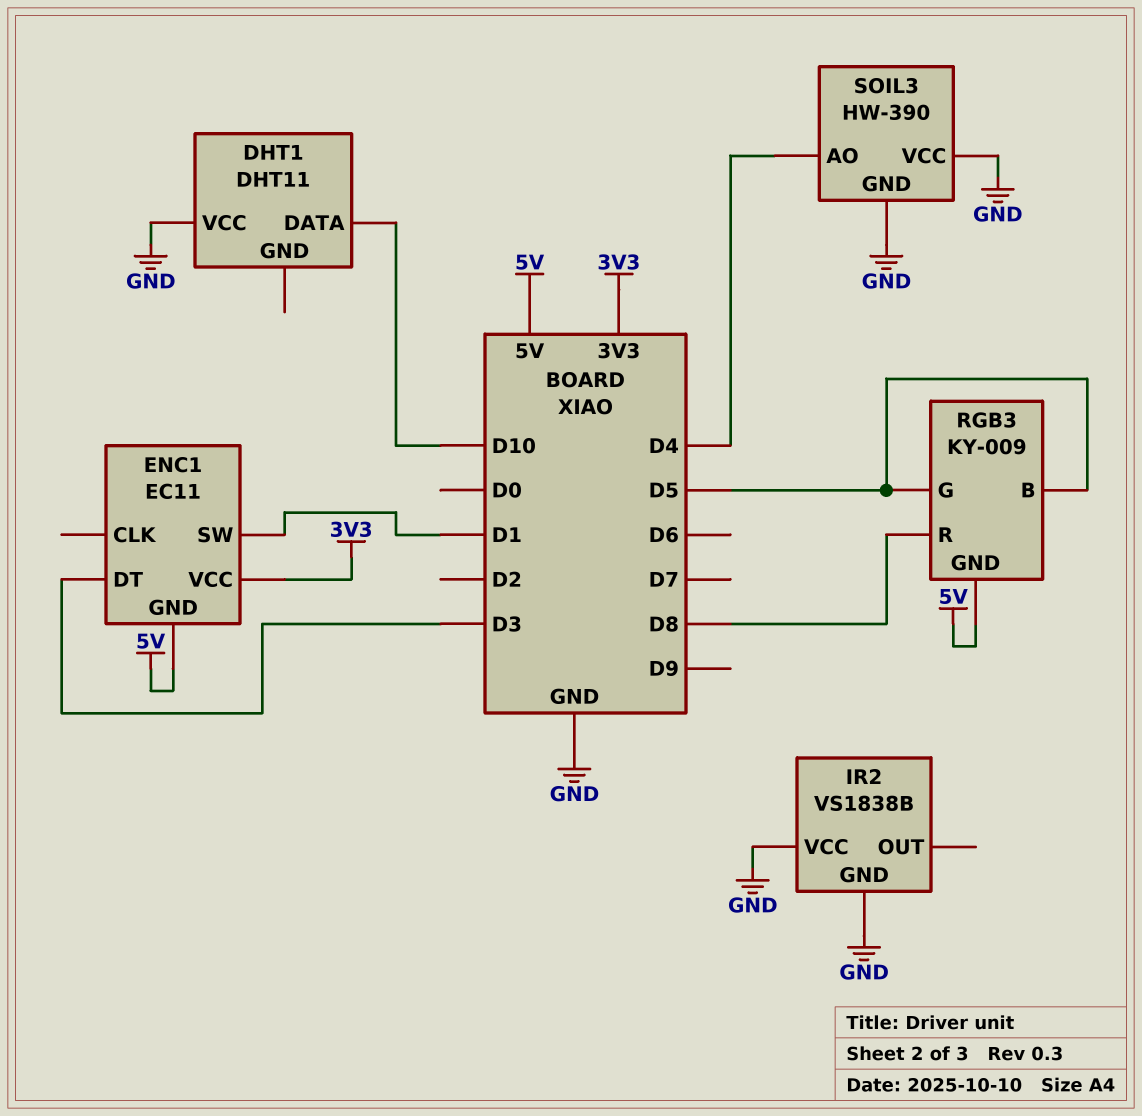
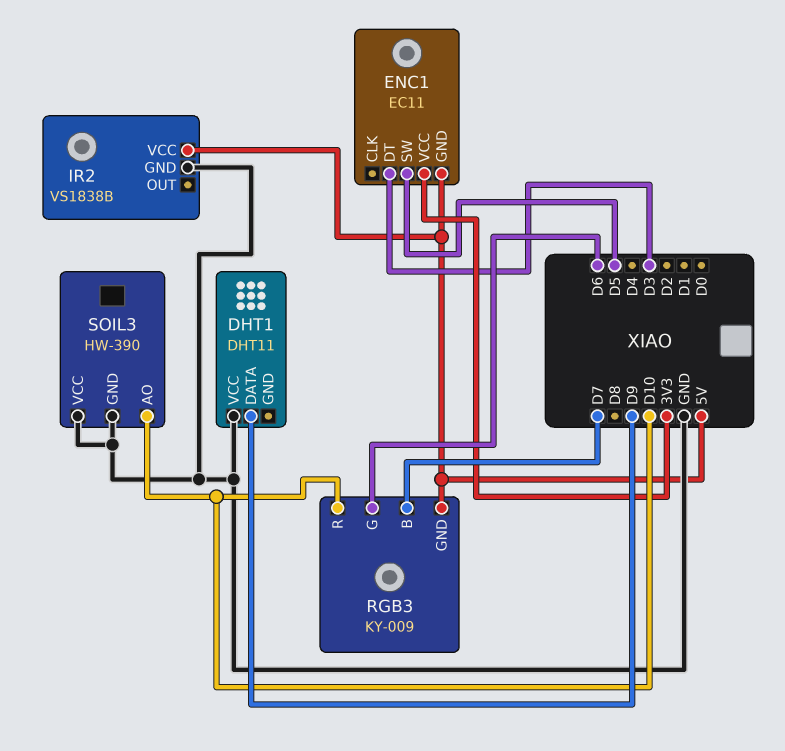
DHT1 pin DATA: D10 -> D9
ENC1 pin SW: D1 -> D5
IR2 pin VCC: GND -> 5V
RGB3 pin B: D5 -> D7
RGB3 pin G: D5 -> D6
RGB3 pin R: D8 -> D10
SOIL3 pin AO: D4 -> D10

